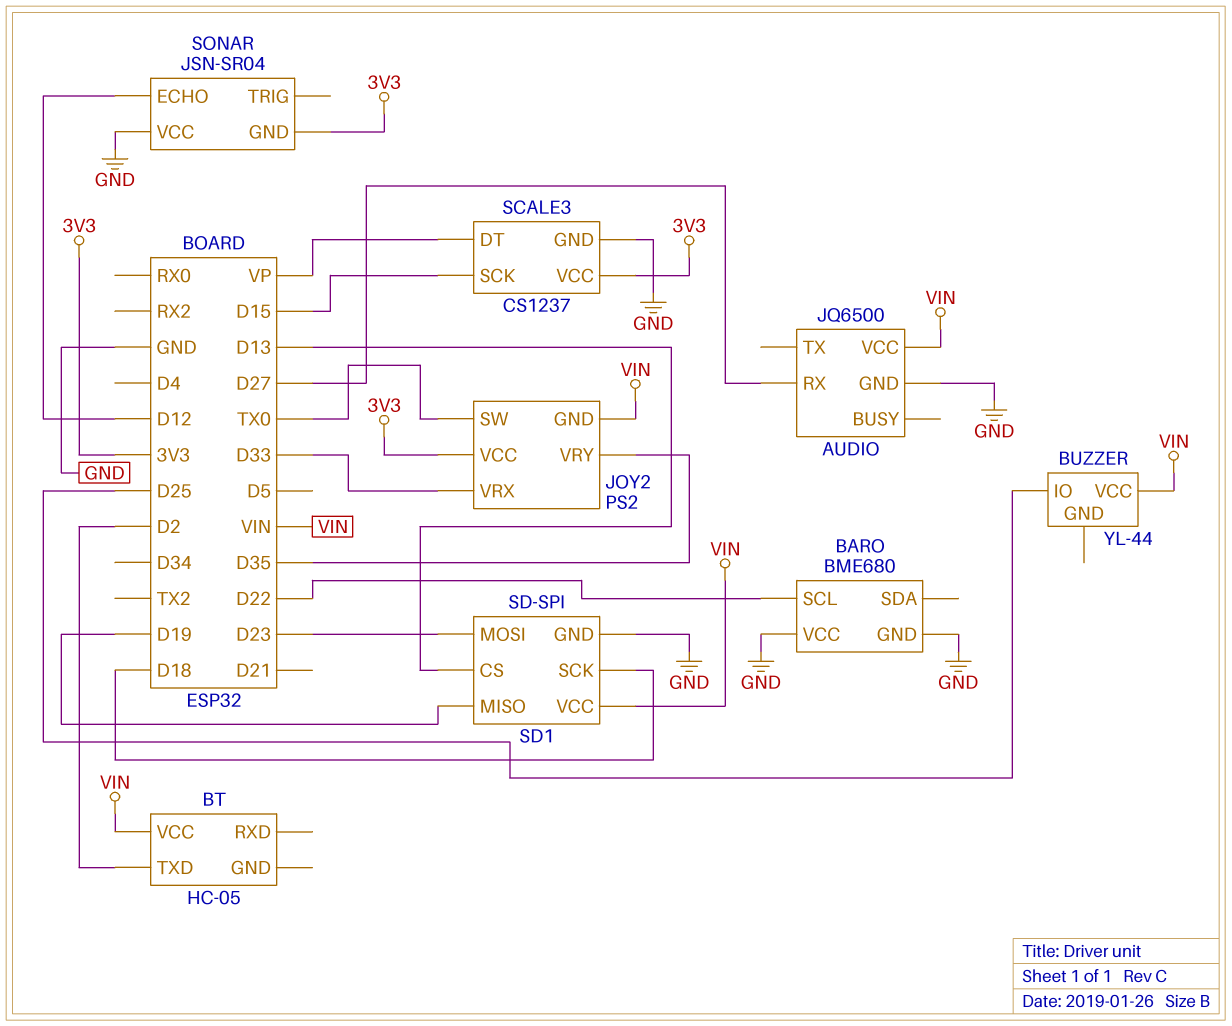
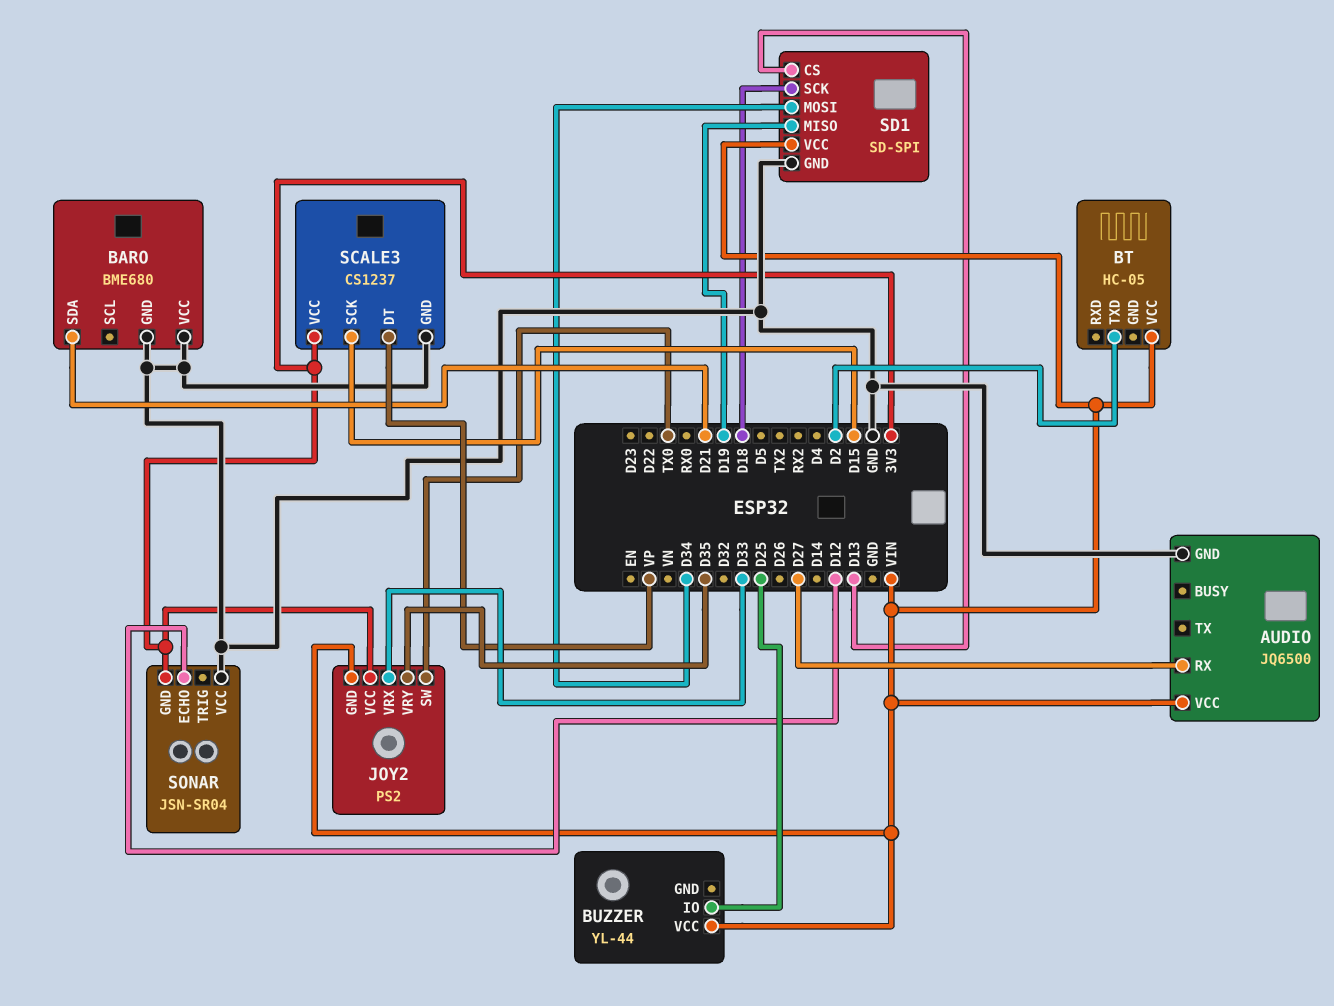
BARO pin SCL: D22 -> none
BARO pin SDA: none -> D21
SD1 pin MOSI: D23 -> D34

